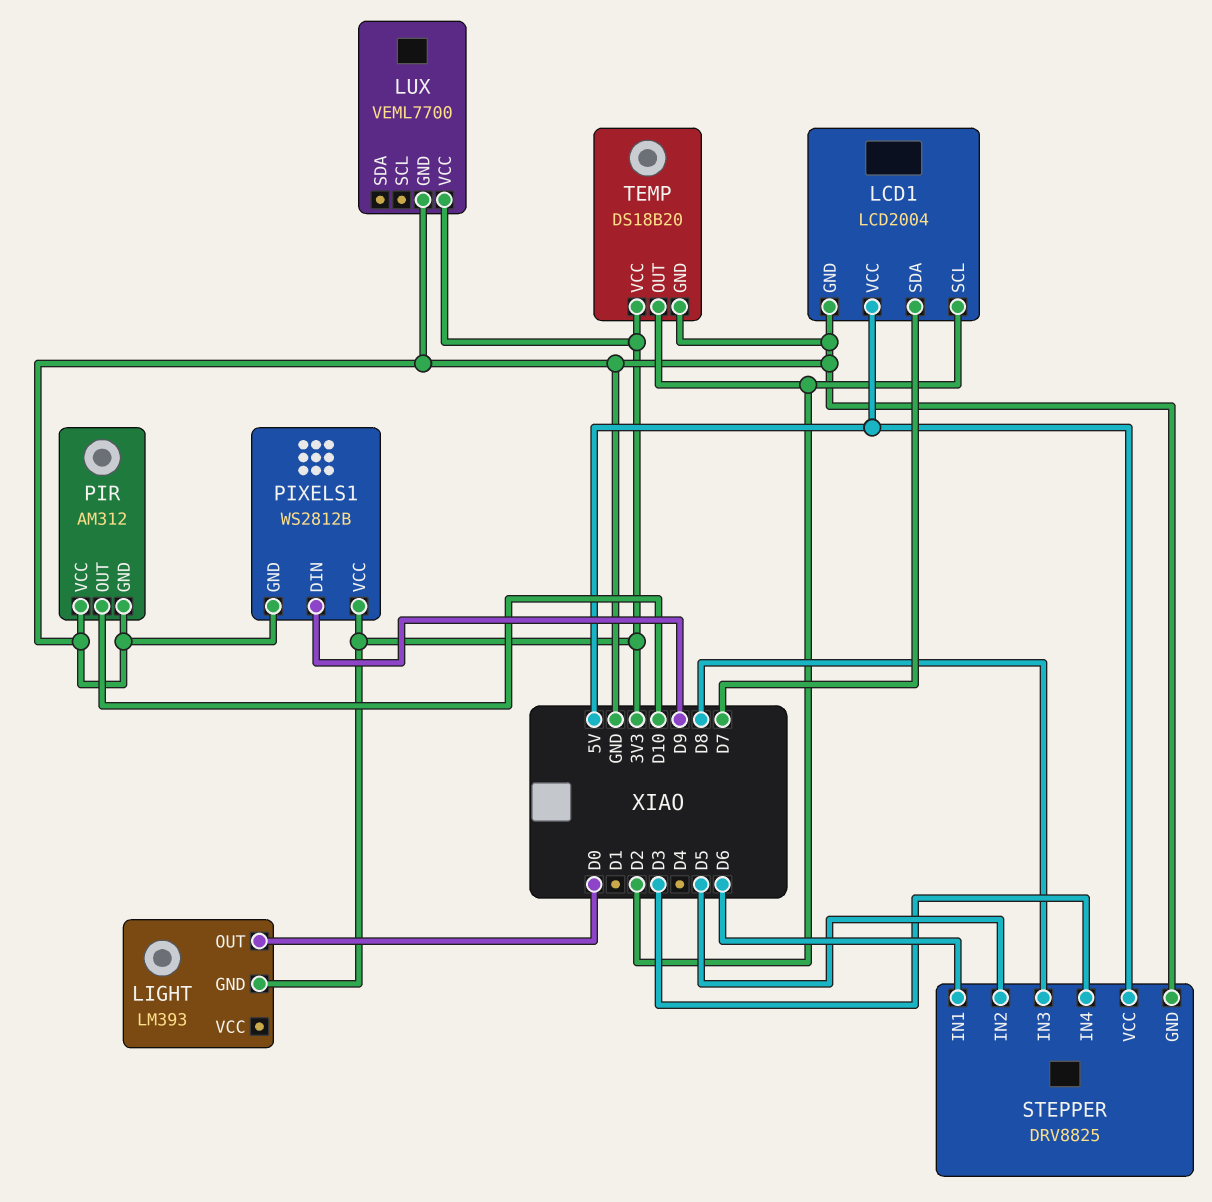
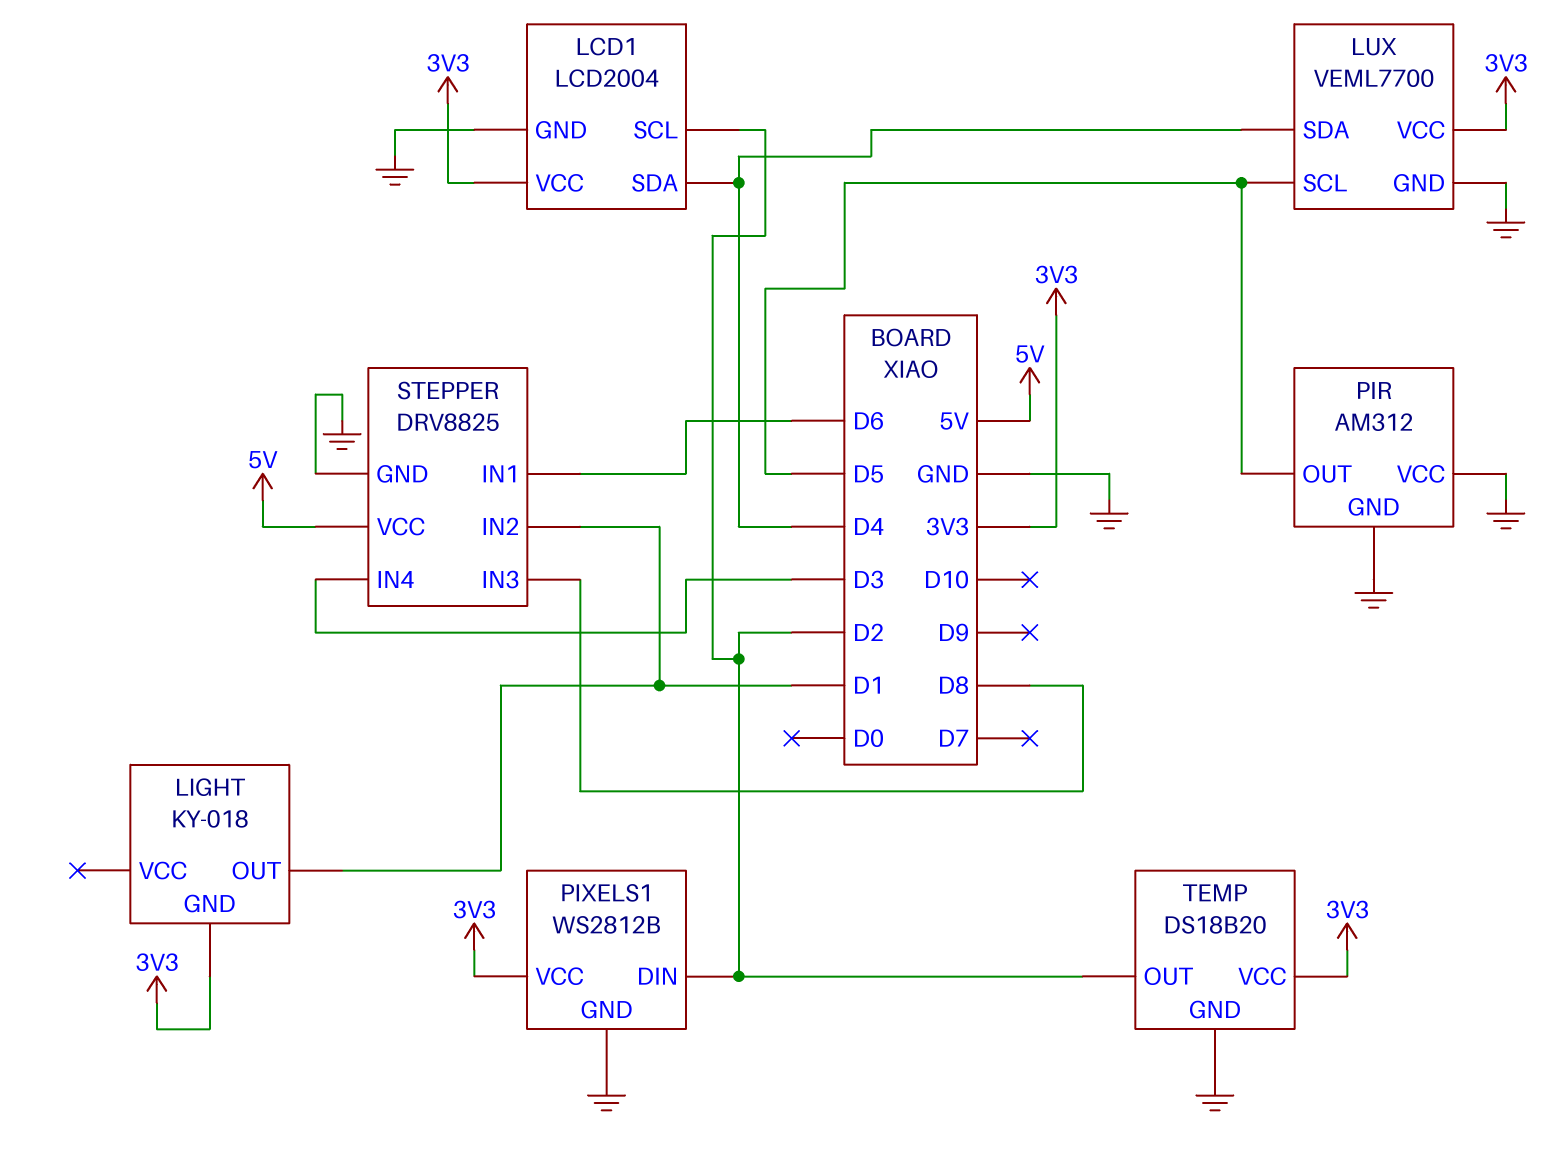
LCD1 pin SDA: D7 -> D4
LCD1 pin VCC: 5V -> 3V3
LIGHT: LM393 -> KY-018
LIGHT pin OUT: D0 -> D1
LUX pin SCL: none -> D5
LUX pin SDA: none -> D4
PIR pin OUT: D10 -> D5
PIXELS1 pin DIN: D9 -> D2
STEPPER pin IN2: D5 -> D1

